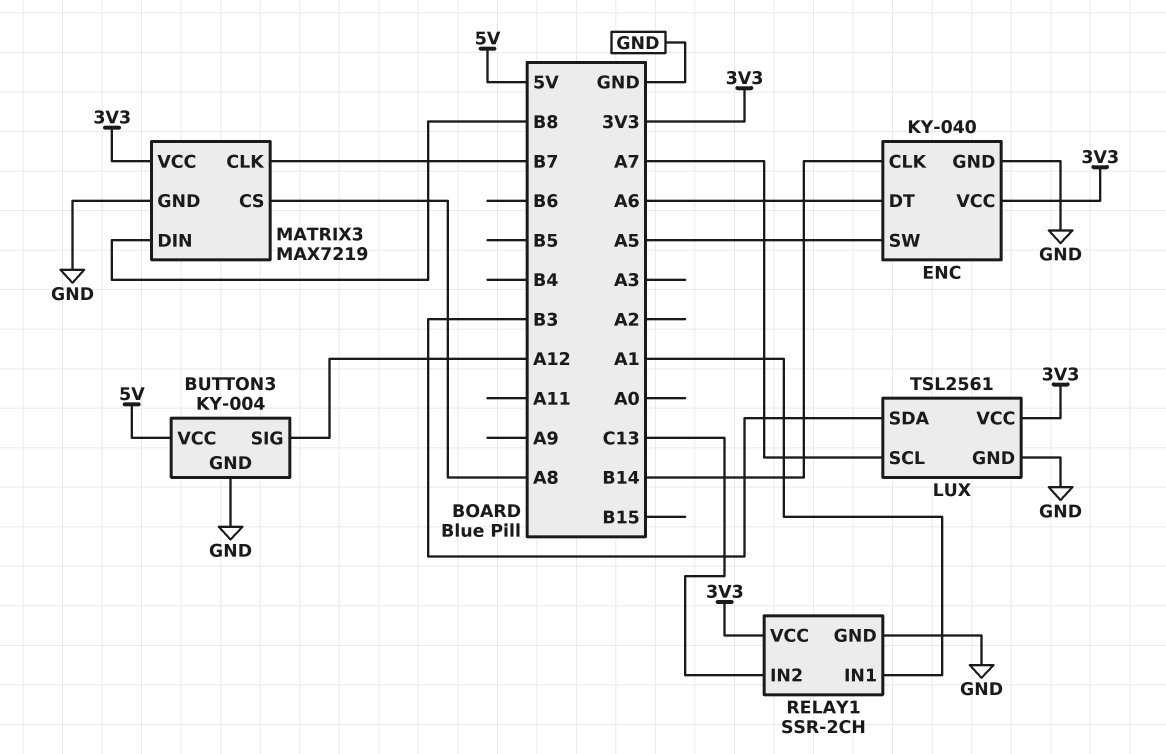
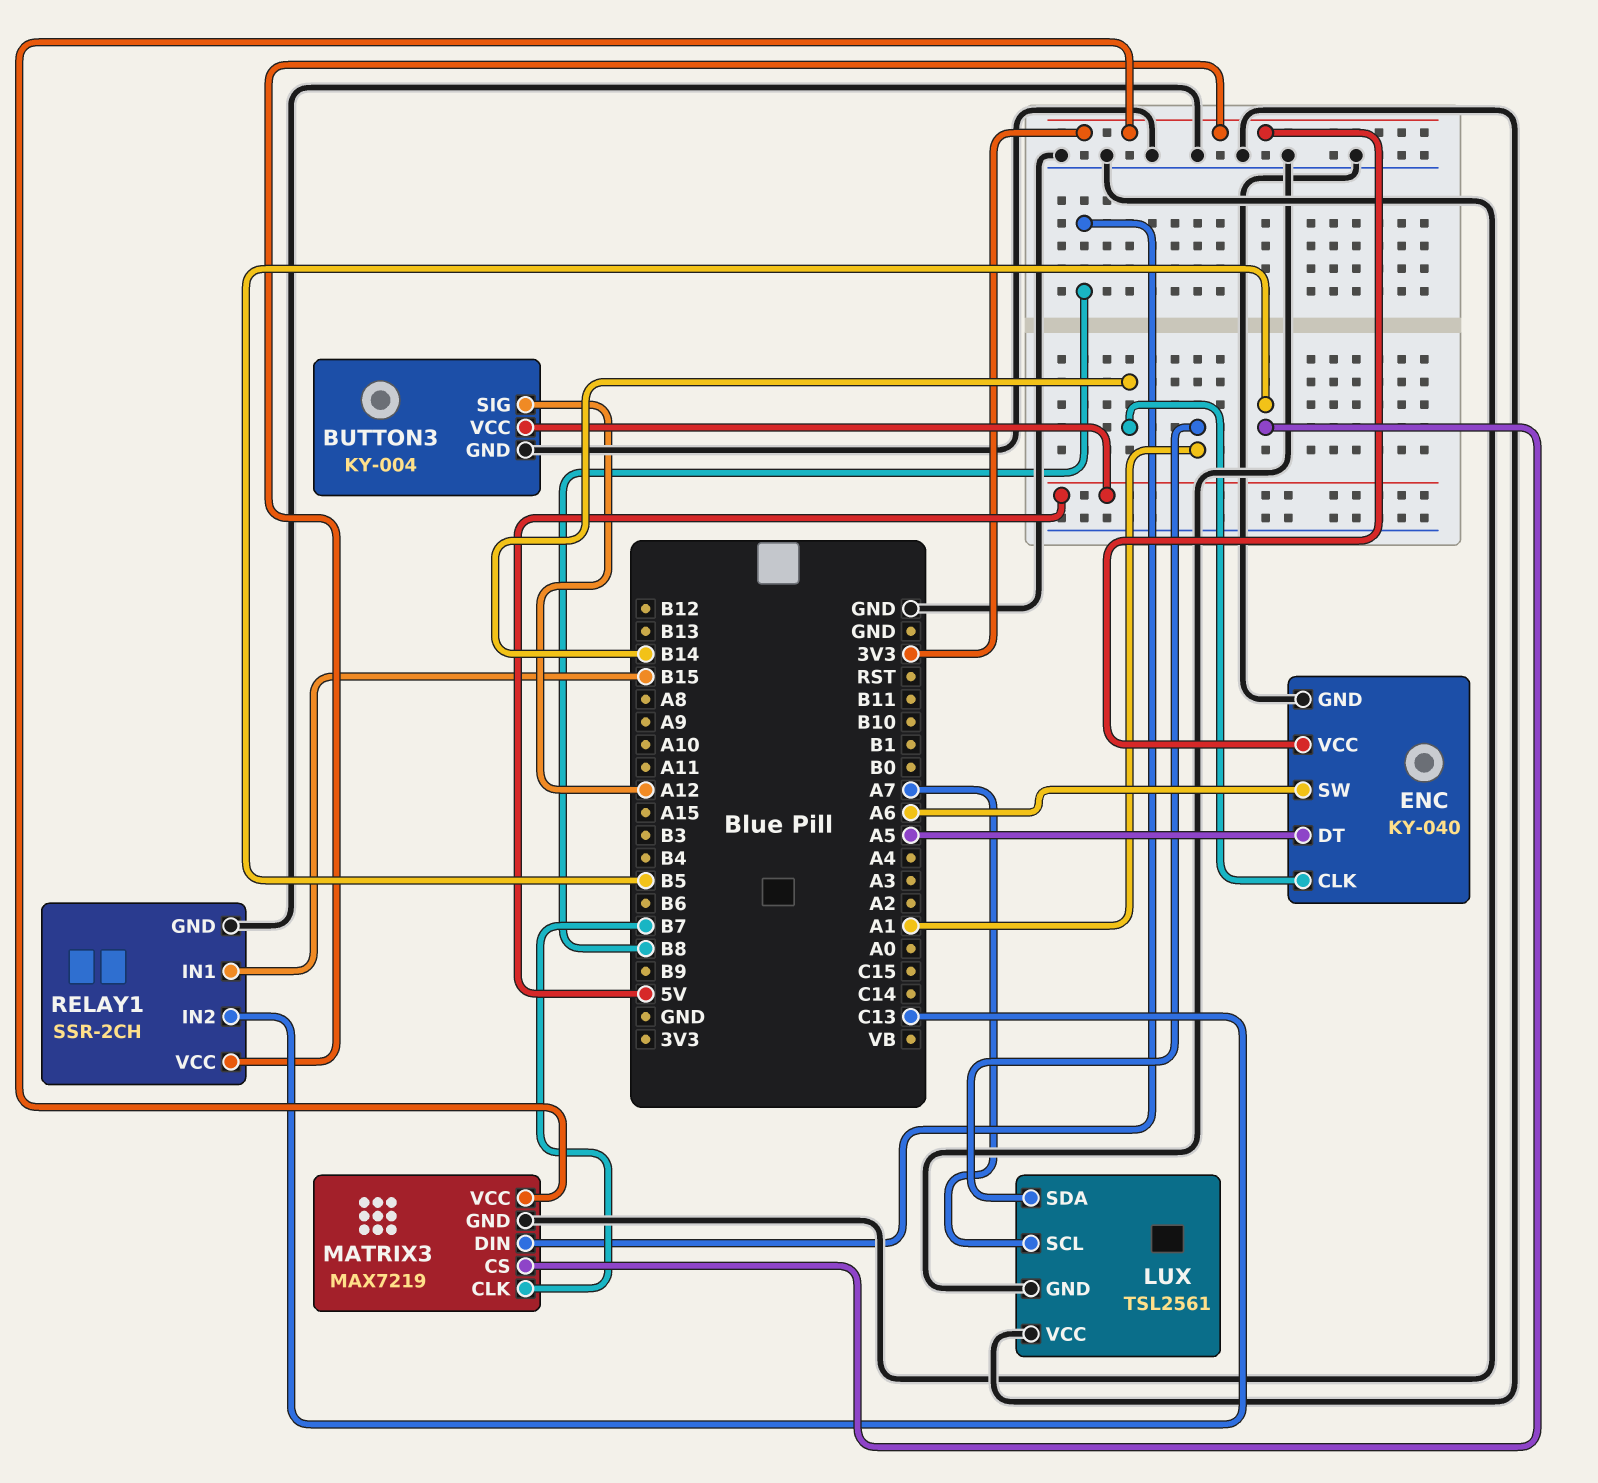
ENC pin DT: A6 -> A5
ENC pin SW: A5 -> A6
LUX pin SDA: B3 -> A1
LUX pin VCC: 3V3 -> GND
MATRIX3 pin CS: A8 -> B5
RELAY1 pin IN1: A1 -> B15

